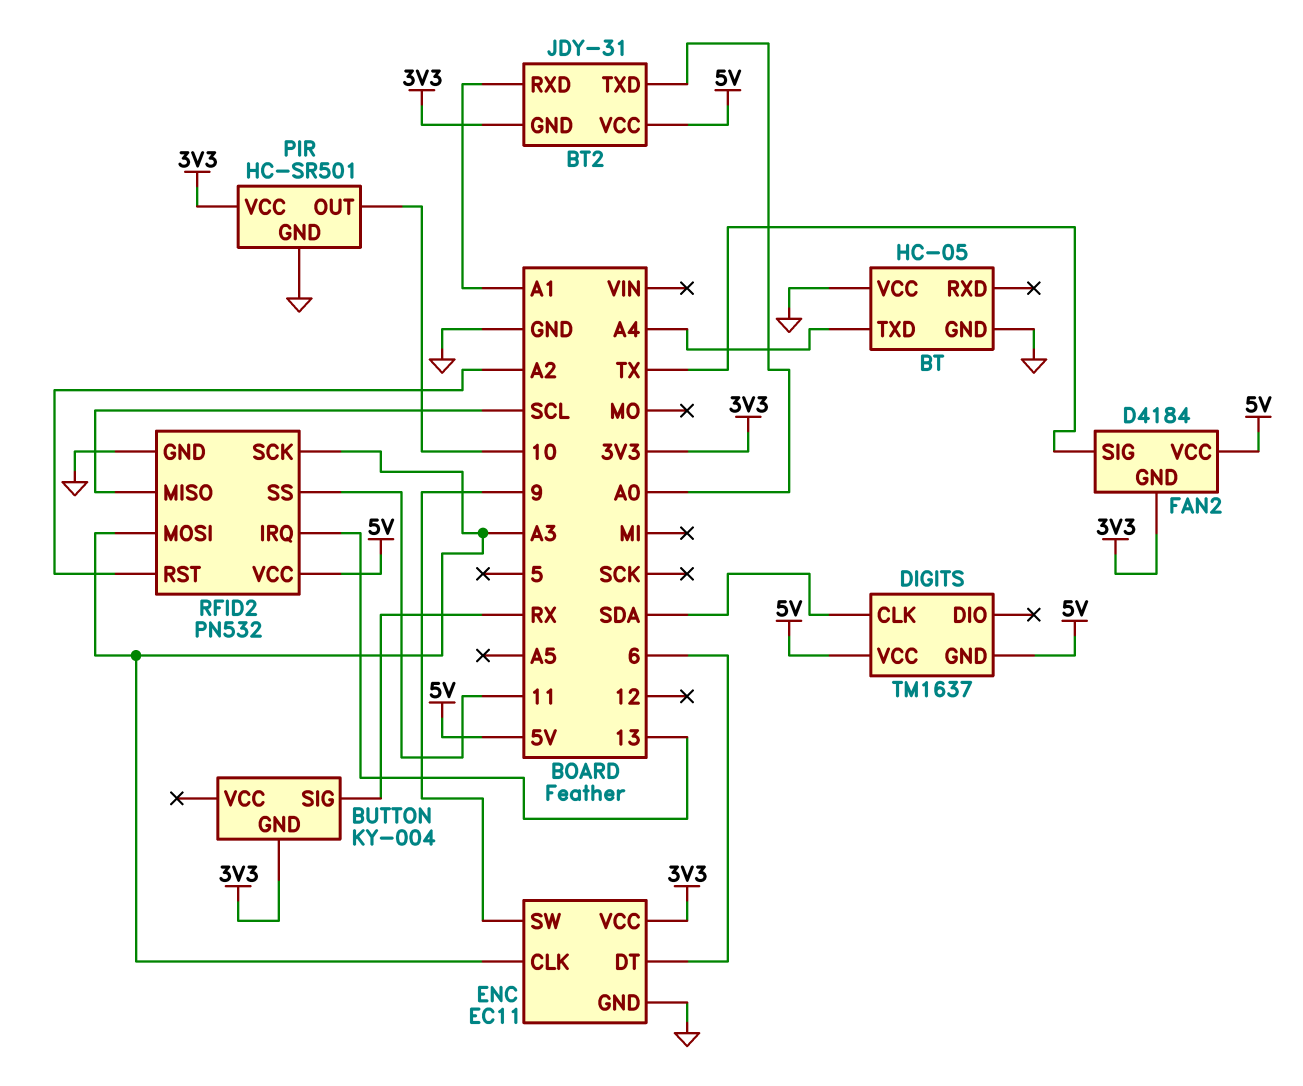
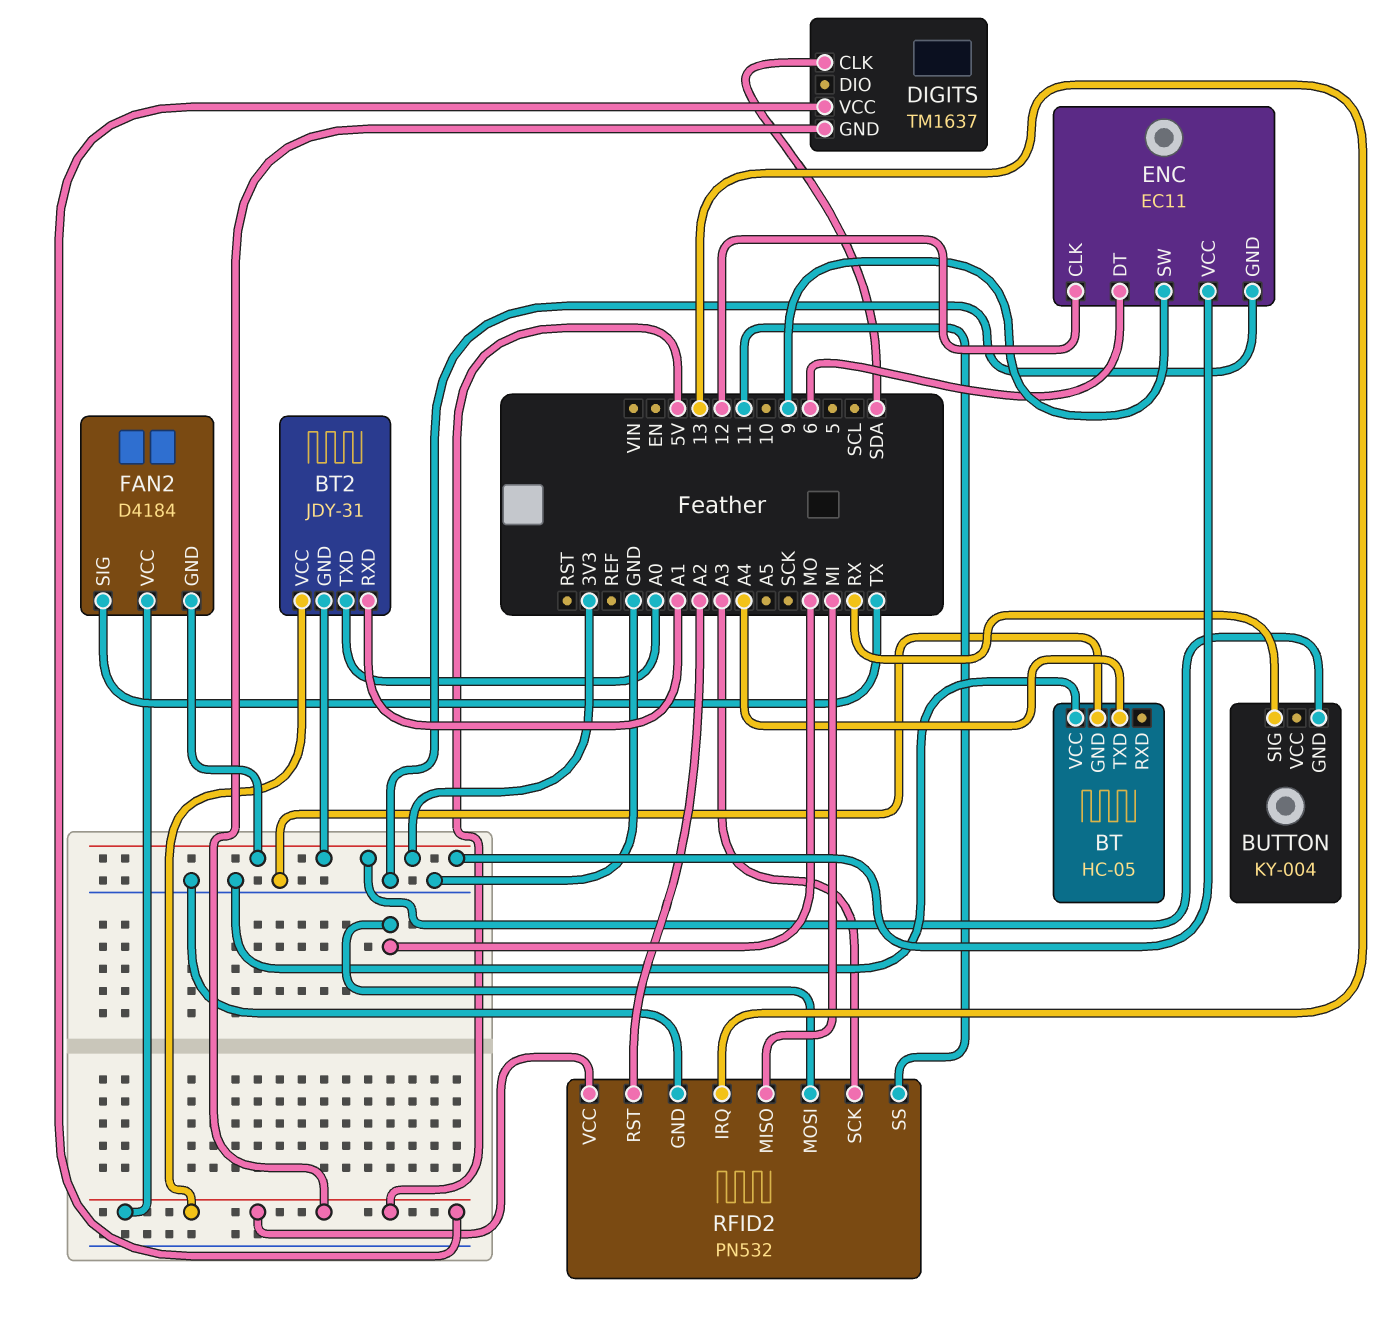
ENC pin CLK: A3 -> 12
PIR: HC-SR501 -> none
PIR pin GND: GND -> none
PIR pin OUT: 10 -> none
PIR pin VCC: 3V3 -> none
RFID2 pin MISO: SCL -> MI
RFID2 pin MOSI: A3 -> MO

